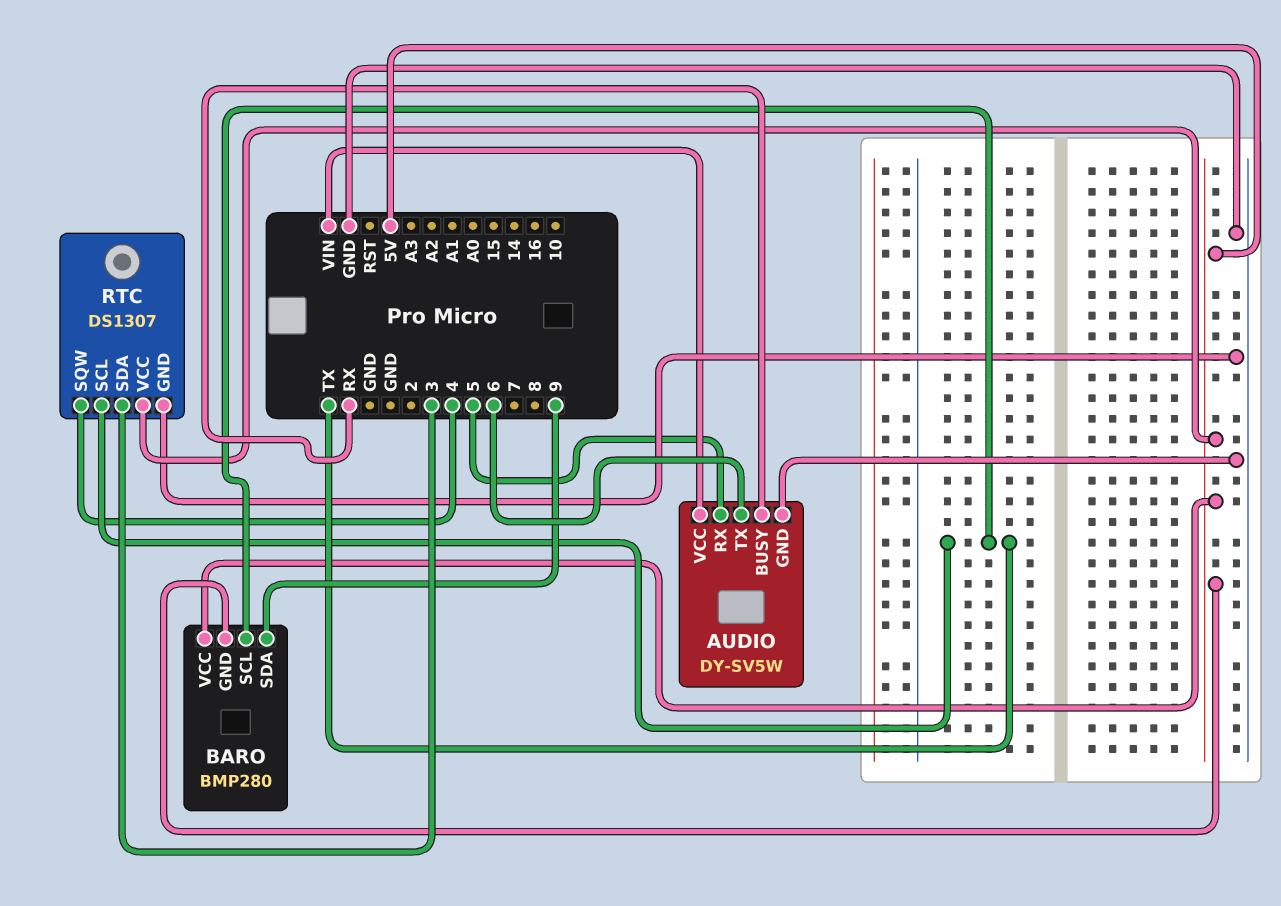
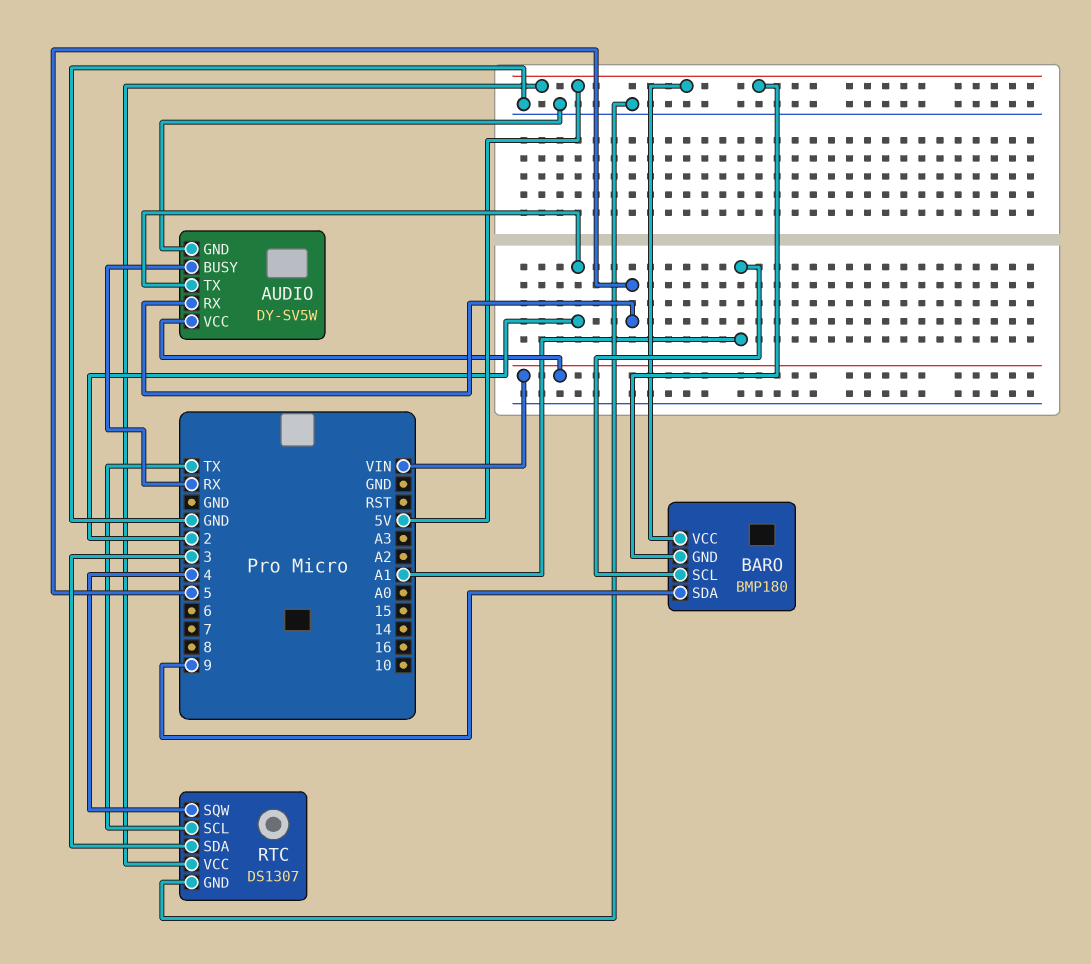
AUDIO pin TX: 6 -> 2
BARO: BMP280 -> BMP180
BARO pin SCL: TX -> A1

